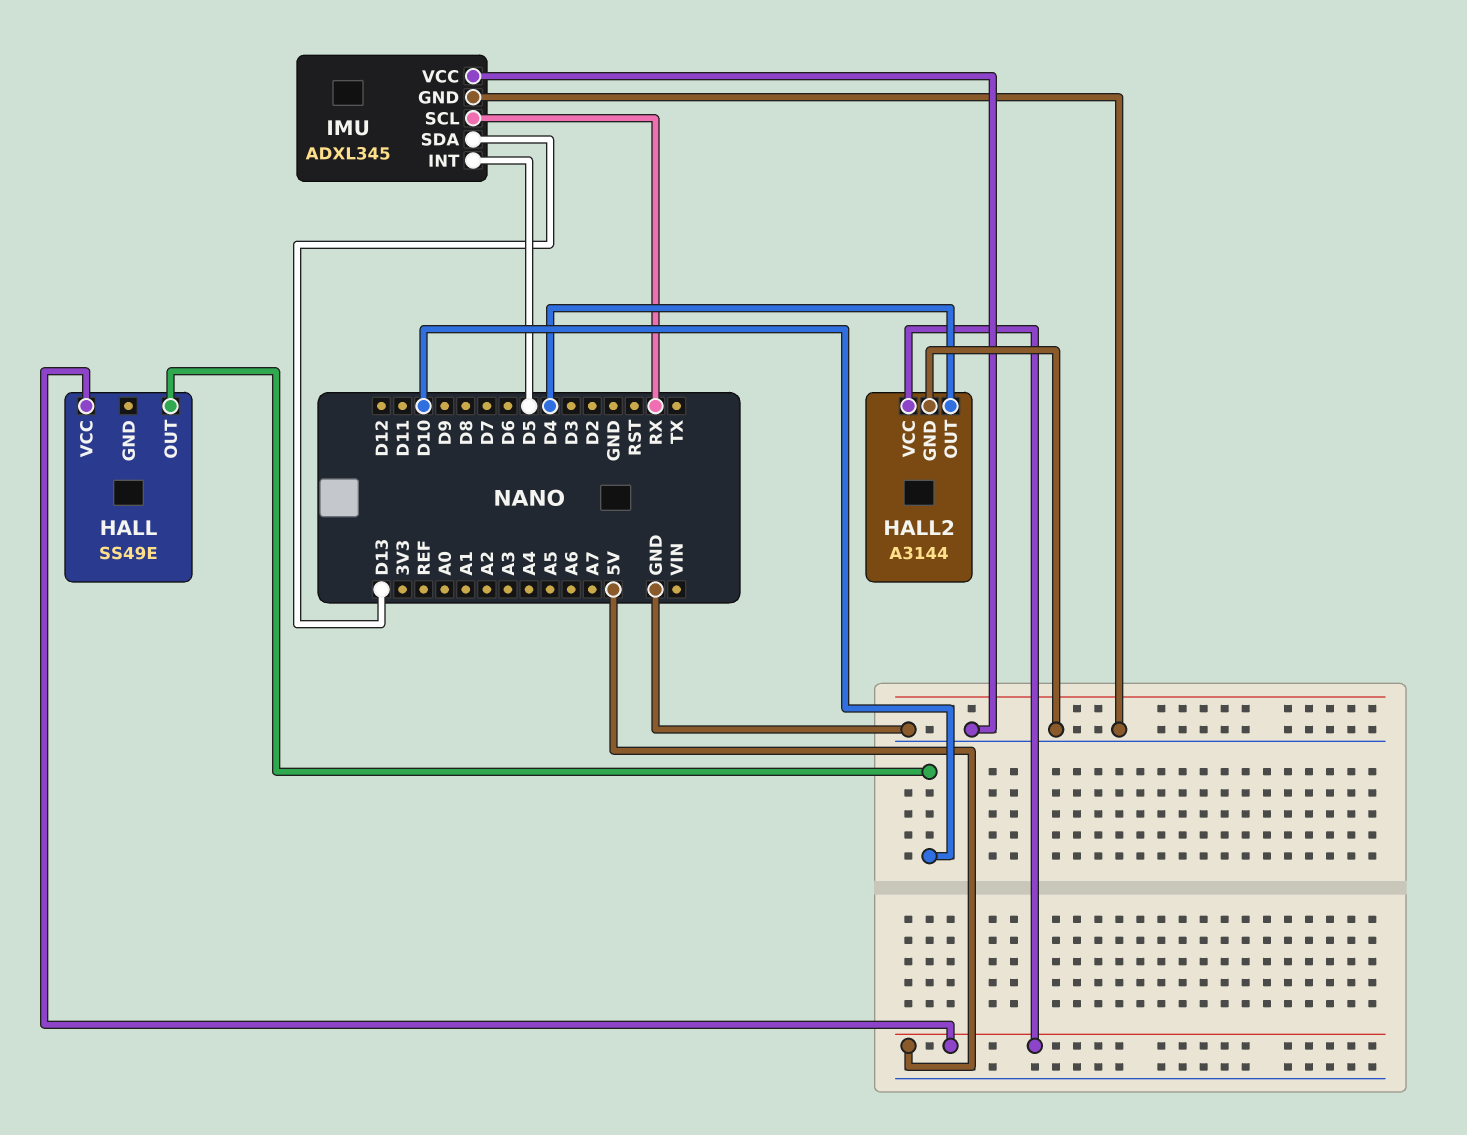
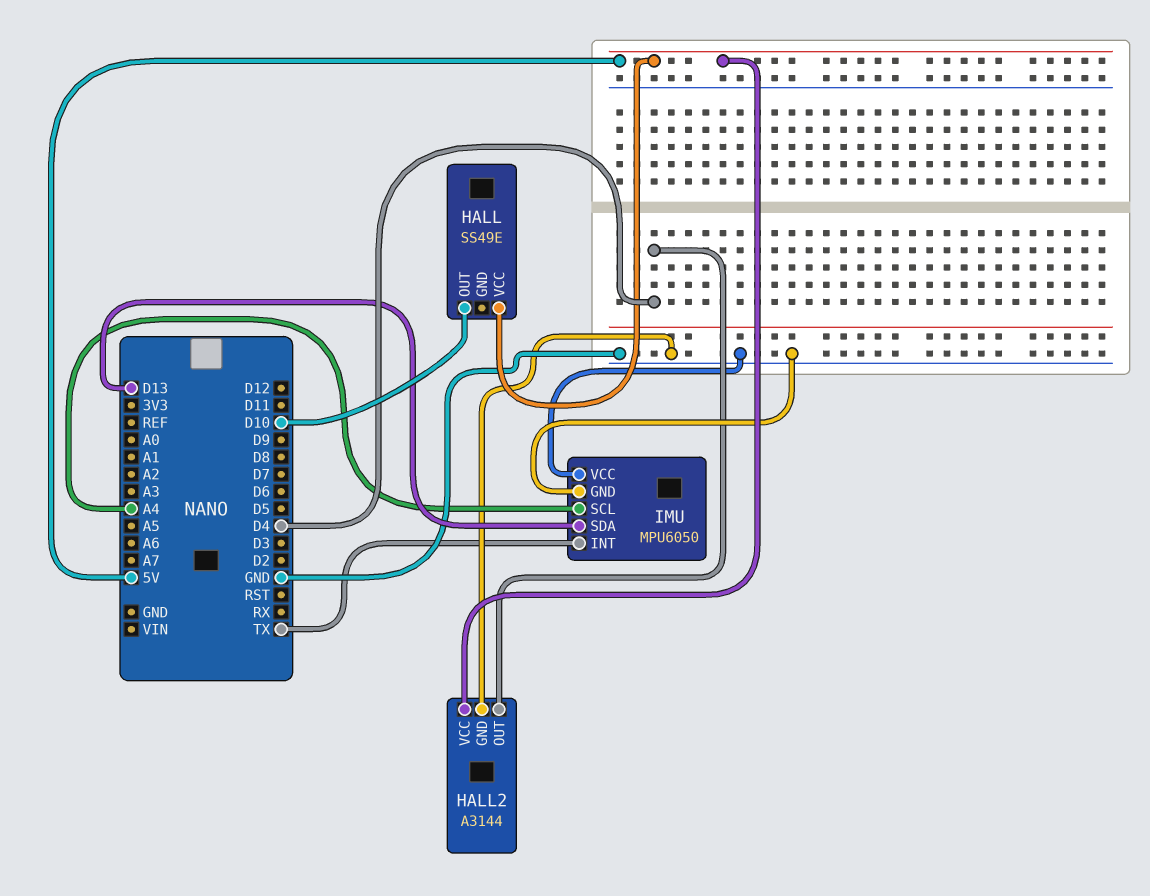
IMU: ADXL345 -> MPU6050
IMU pin INT: D5 -> TX
IMU pin SCL: RX -> A4

